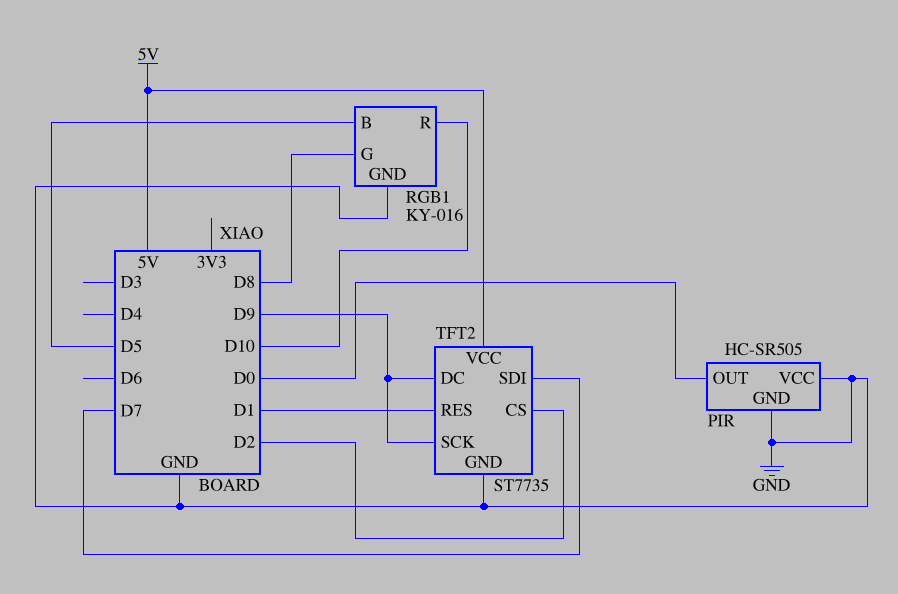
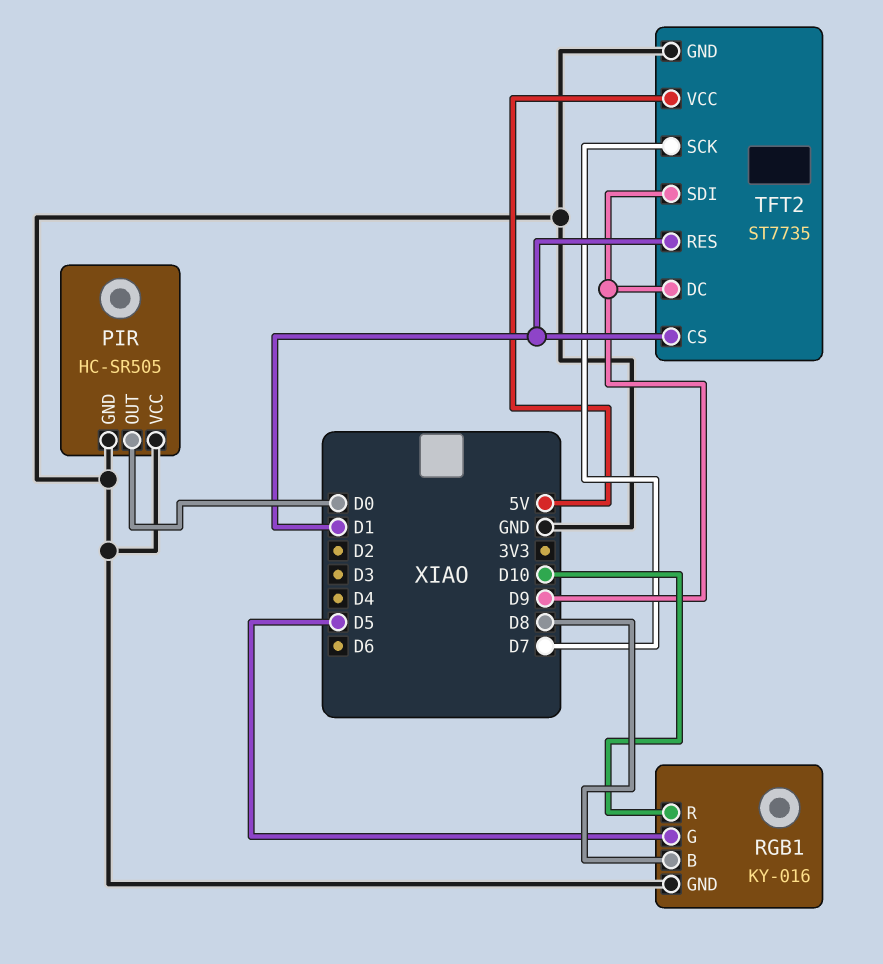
RGB1 pin B: D5 -> D8
RGB1 pin G: D8 -> D5
TFT2 pin CS: D2 -> D1
TFT2 pin SCK: D9 -> D7
TFT2 pin SDI: D7 -> D9

